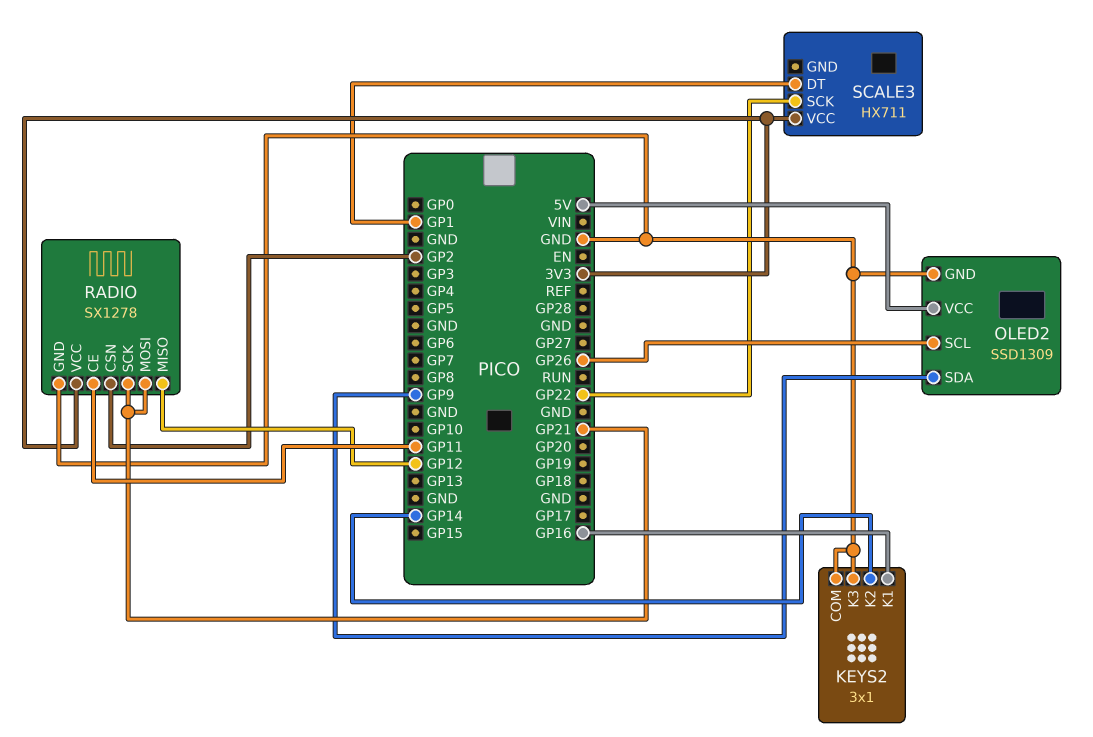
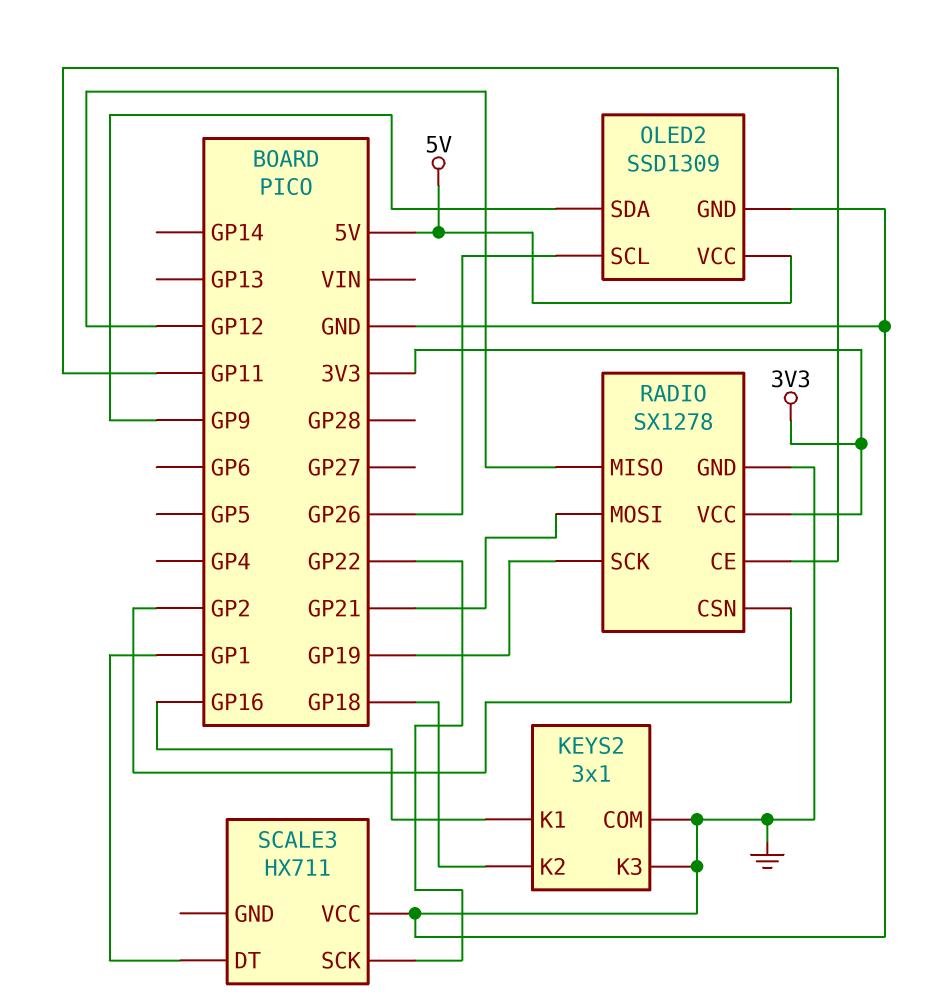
KEYS2 pin K2: GP14 -> GP18
RADIO pin SCK: GP21 -> GP19
SCALE3 pin VCC: 3V3 -> GND

